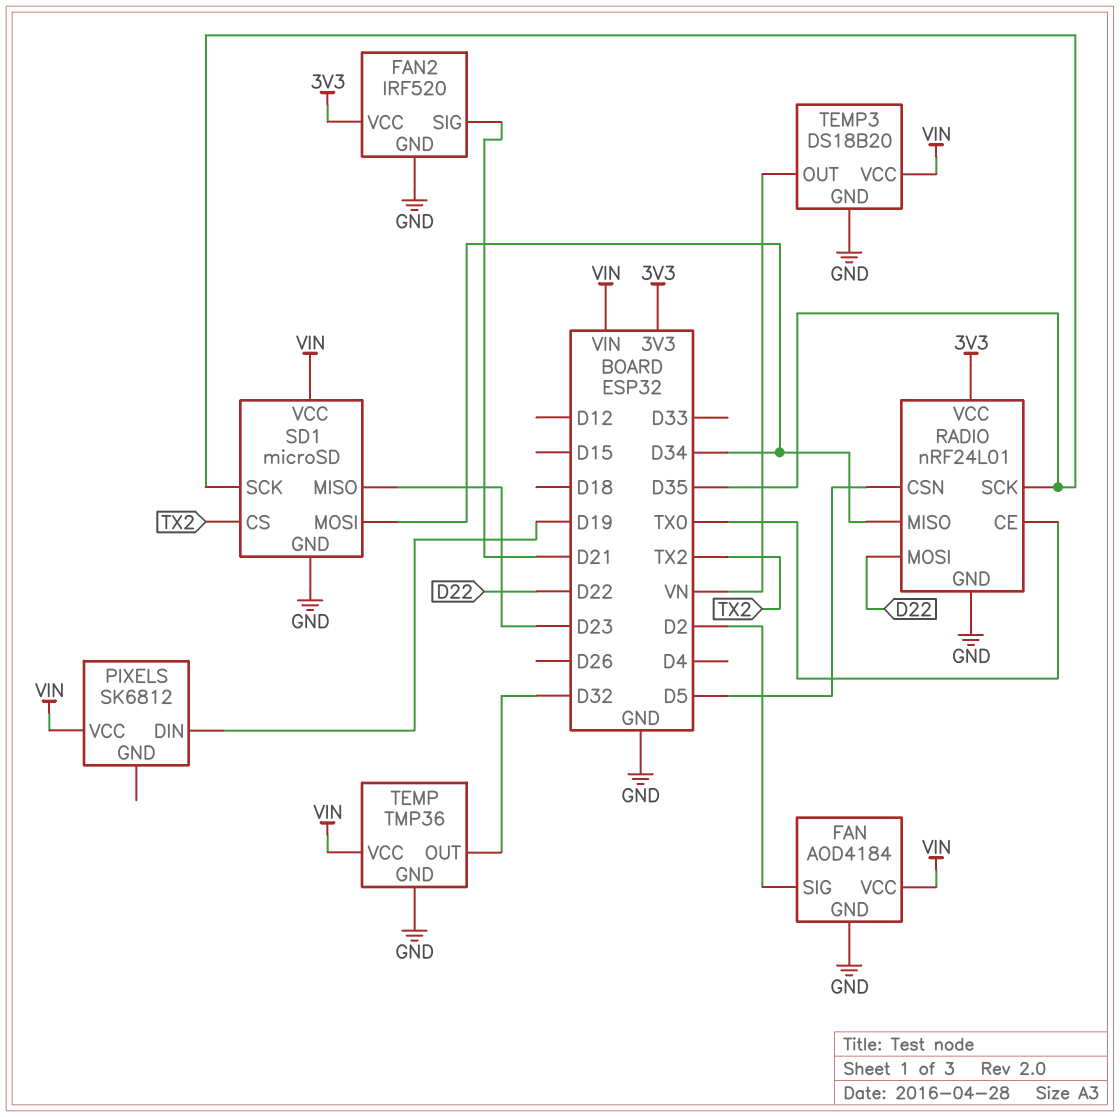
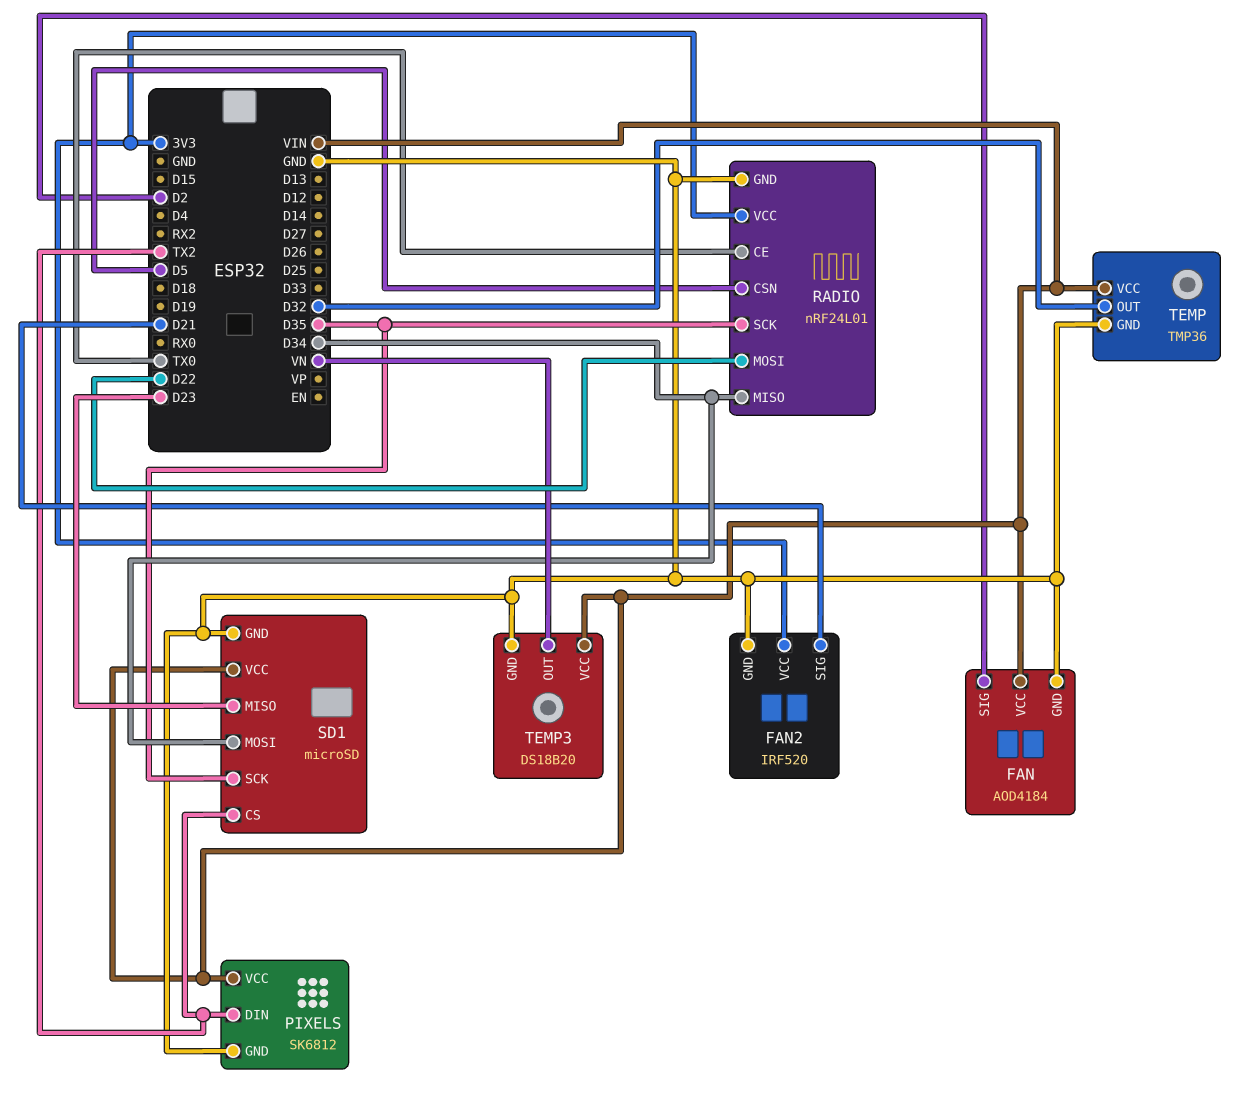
PIXELS pin DIN: D19 -> TX2
PIXELS pin GND: none -> GND

